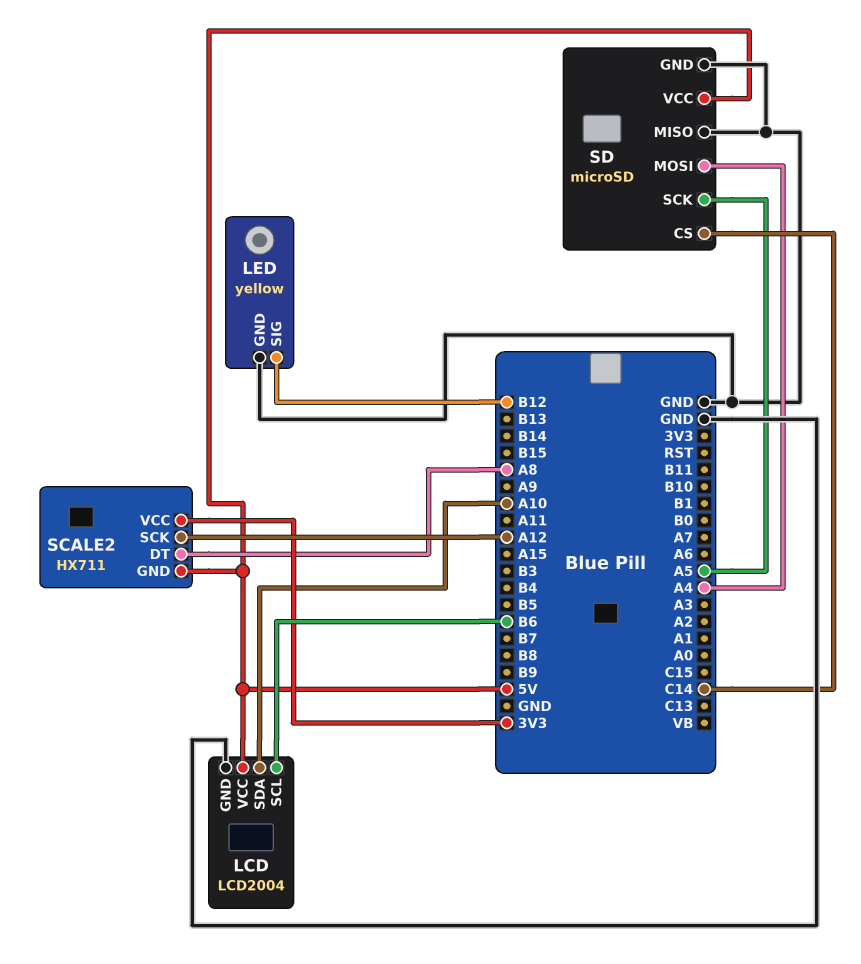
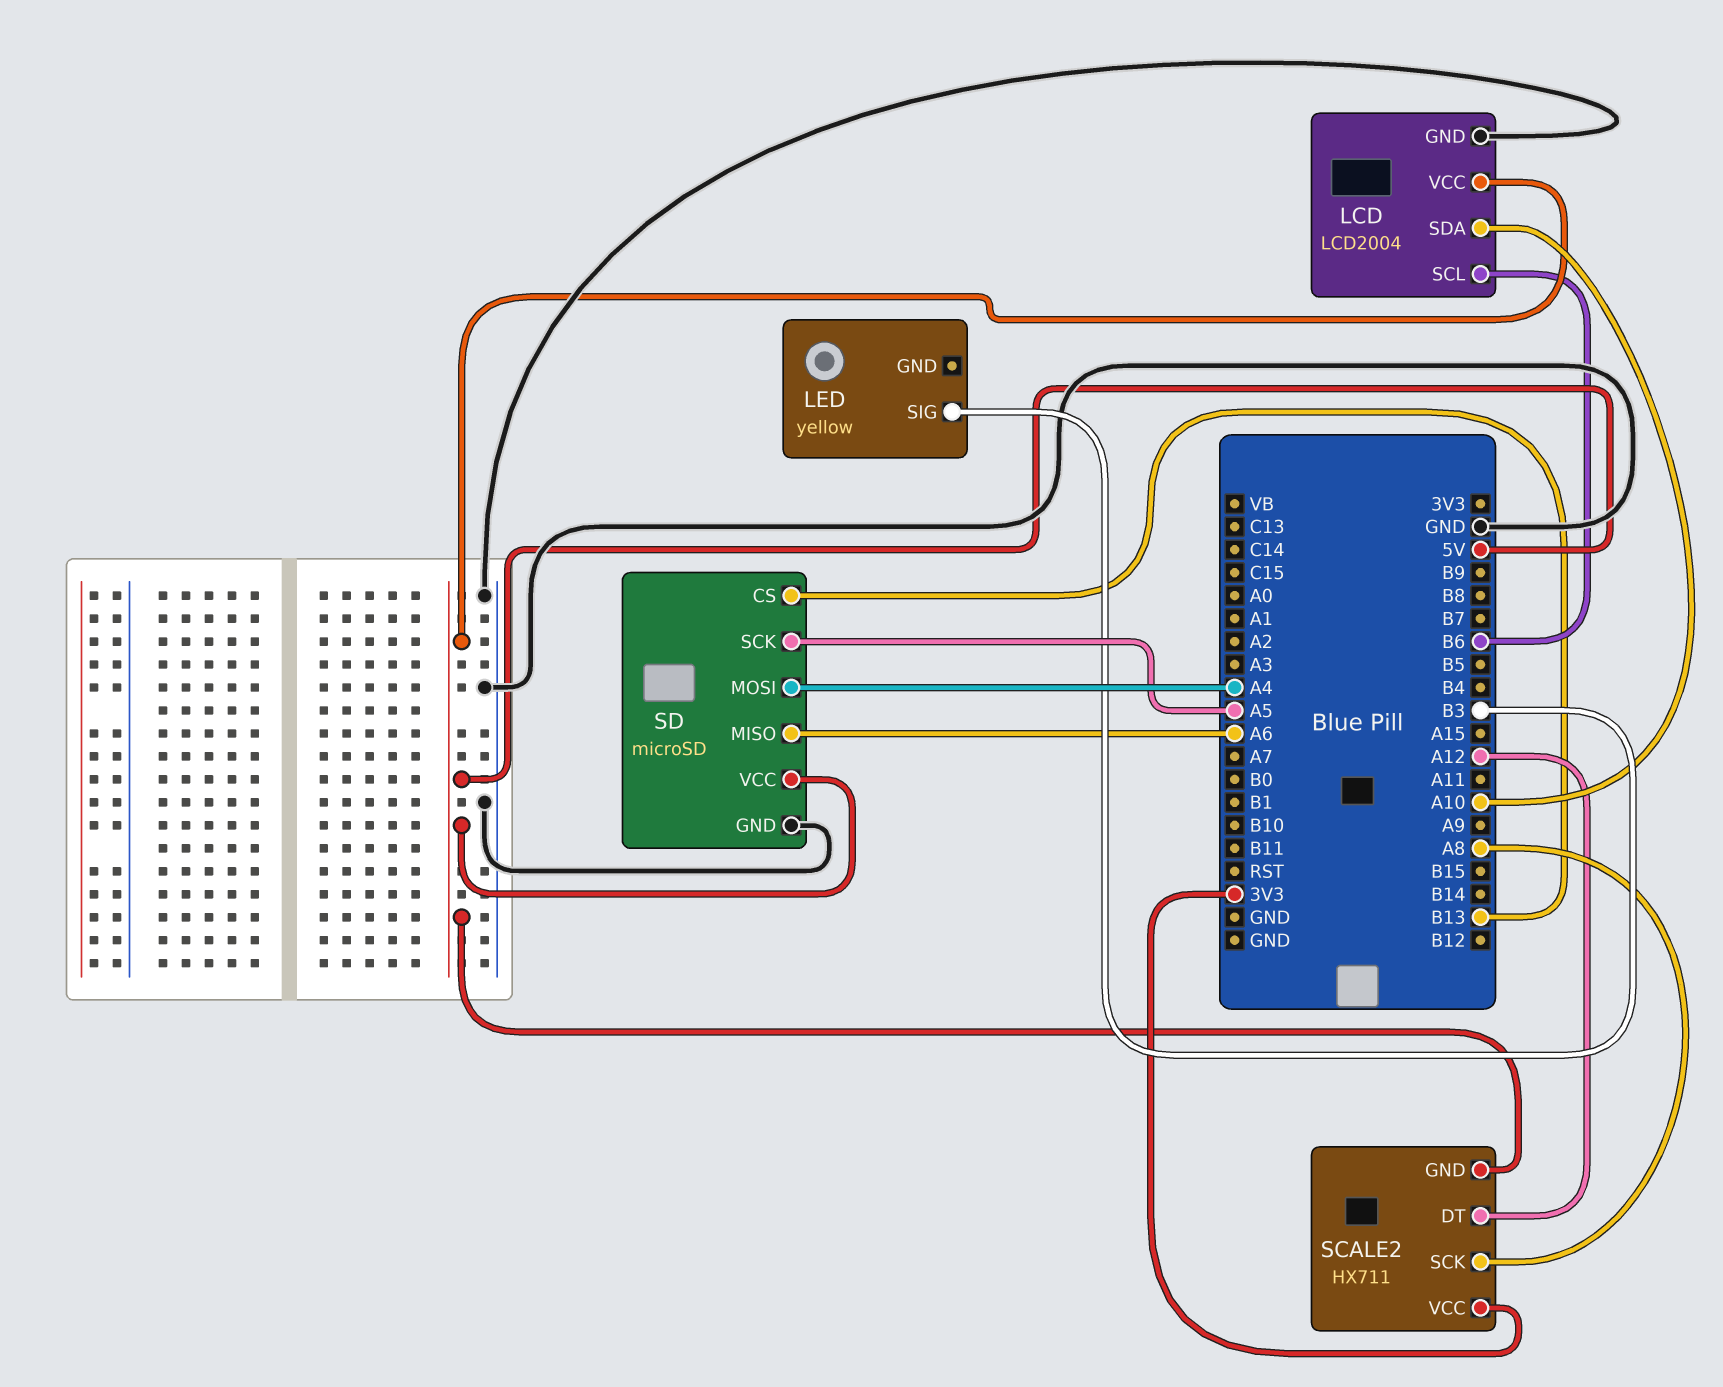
LED pin GND: GND -> none
LED pin SIG: B12 -> B3
SCALE2 pin DT: A8 -> A12
SCALE2 pin SCK: A12 -> A8
SD pin CS: C14 -> B13
SD pin MISO: GND -> A6

